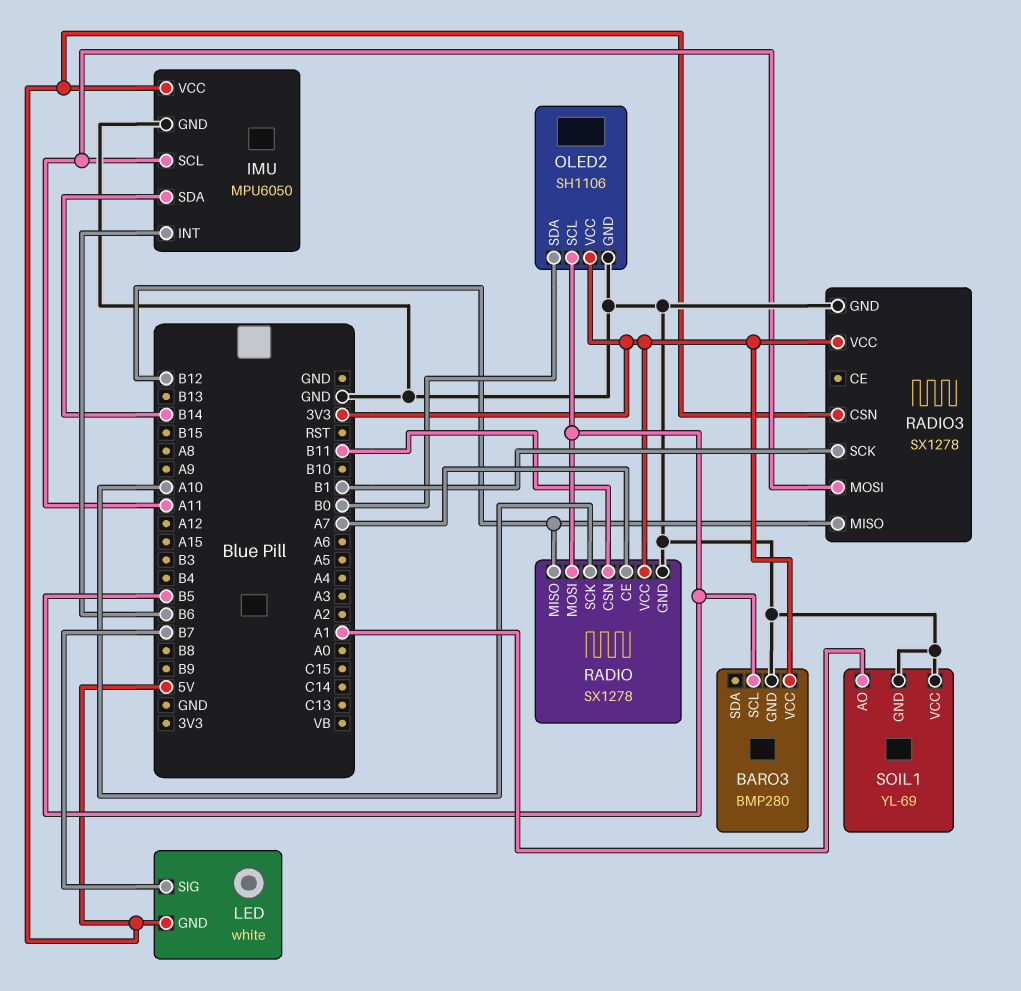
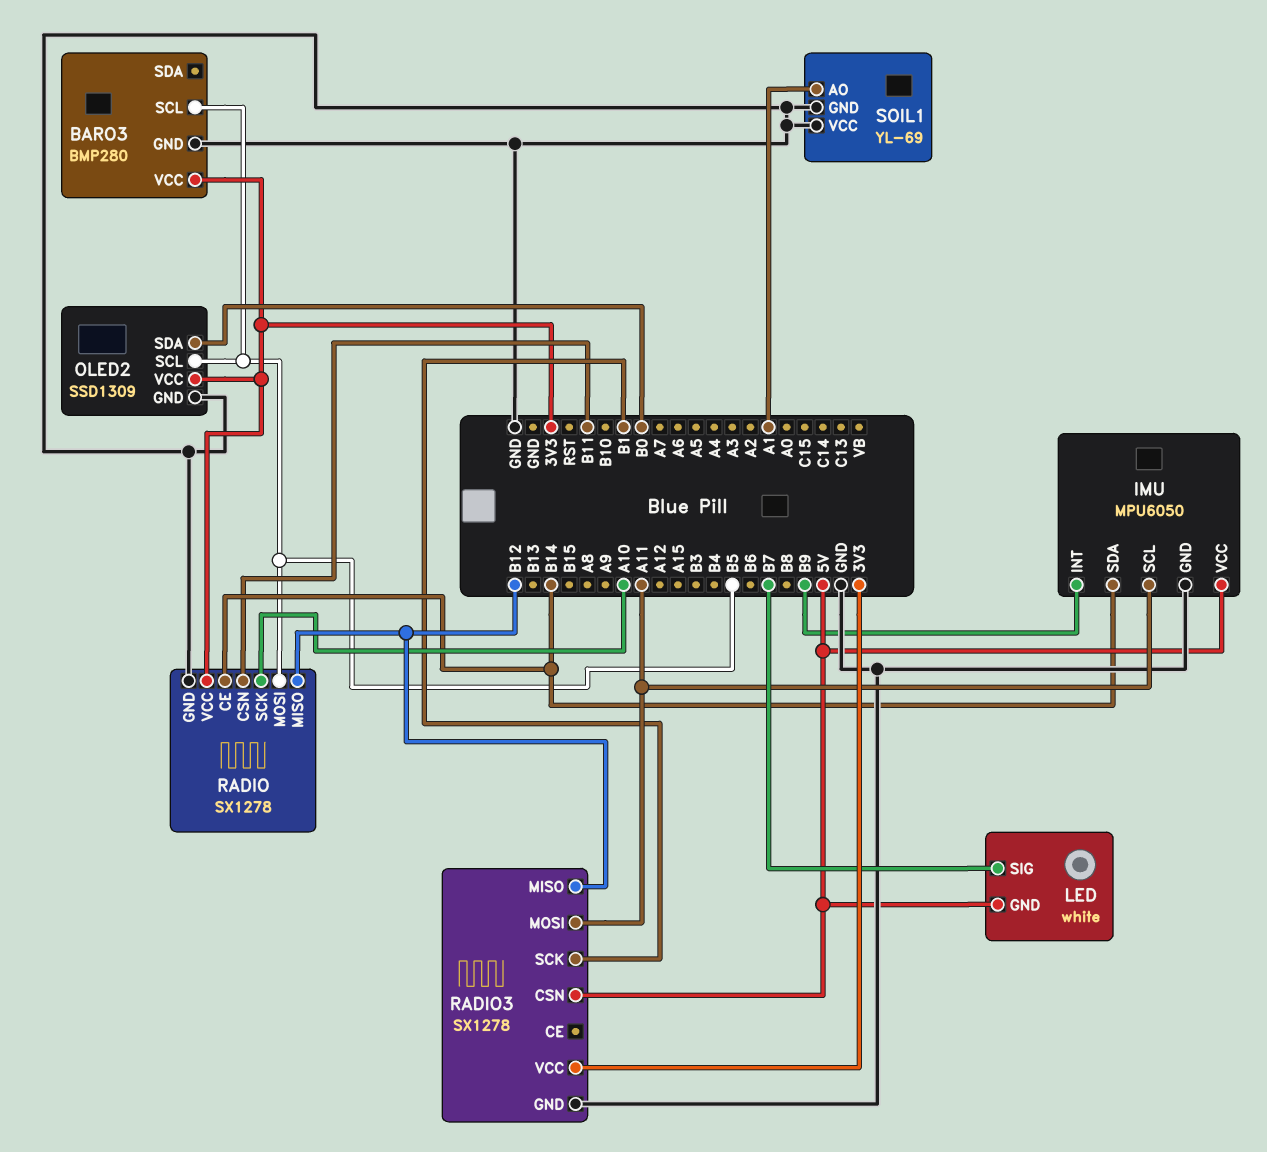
IMU pin INT: B6 -> B9
OLED2: SH1106 -> SSD1309
RADIO pin CE: A7 -> B14

